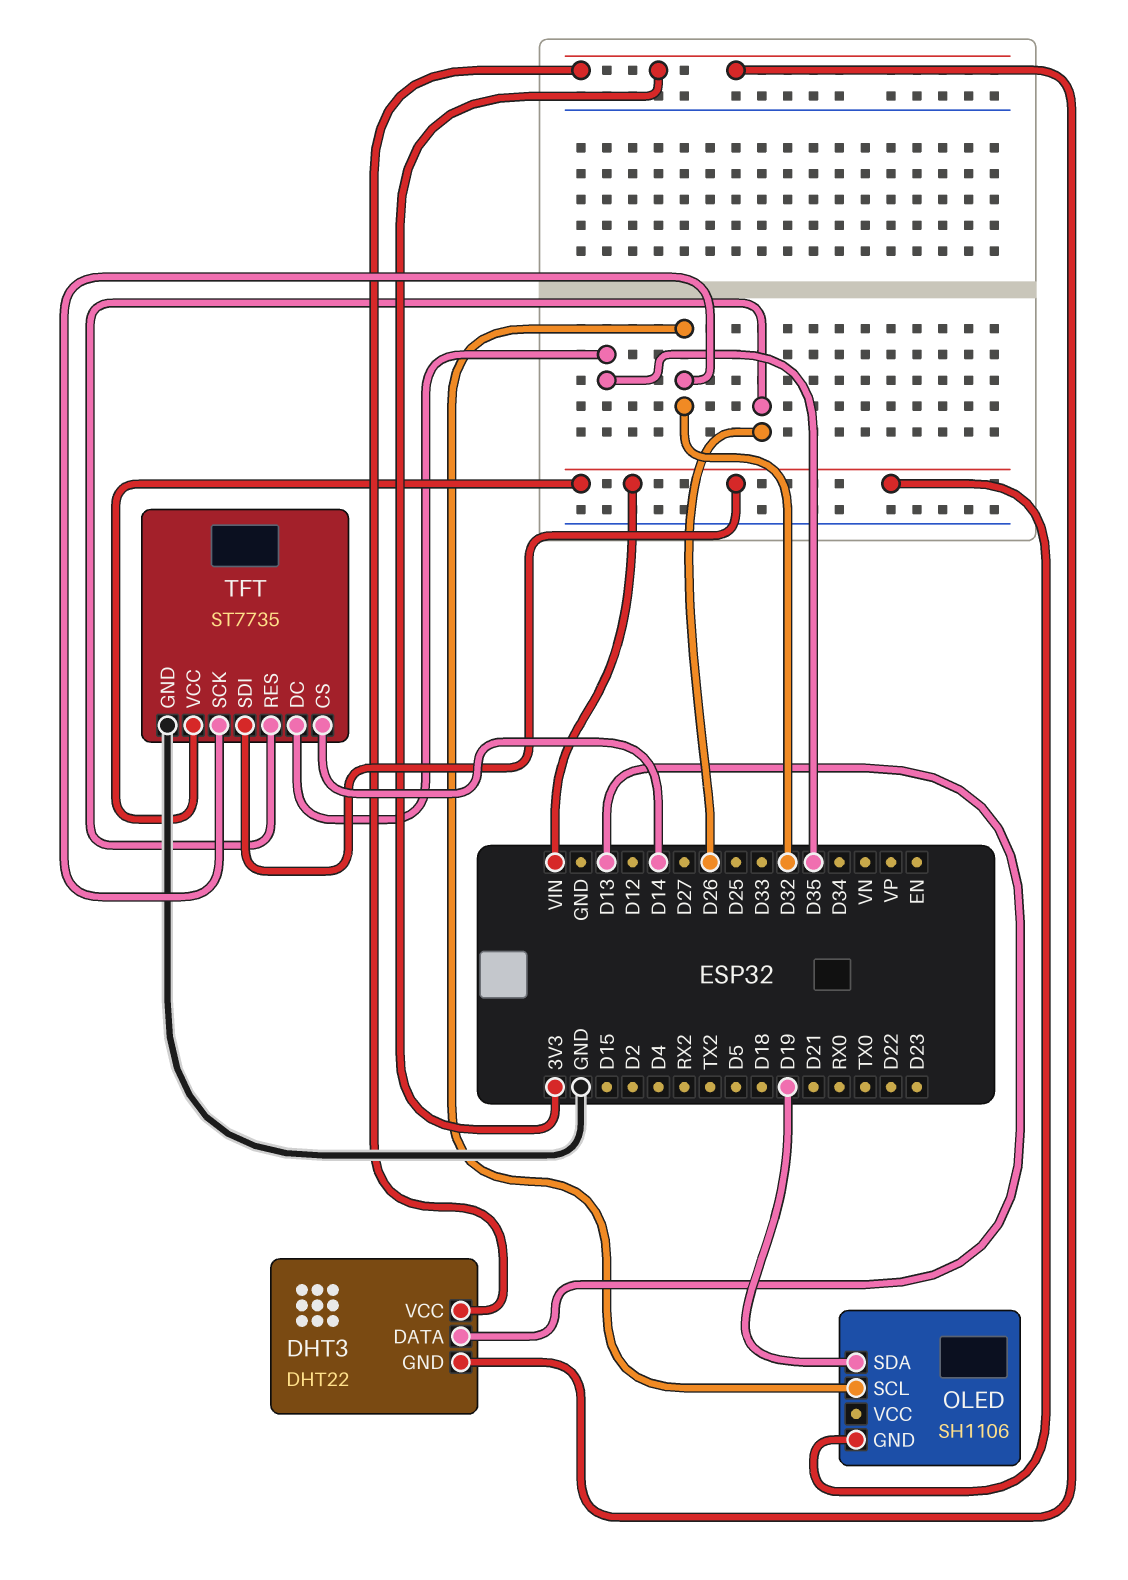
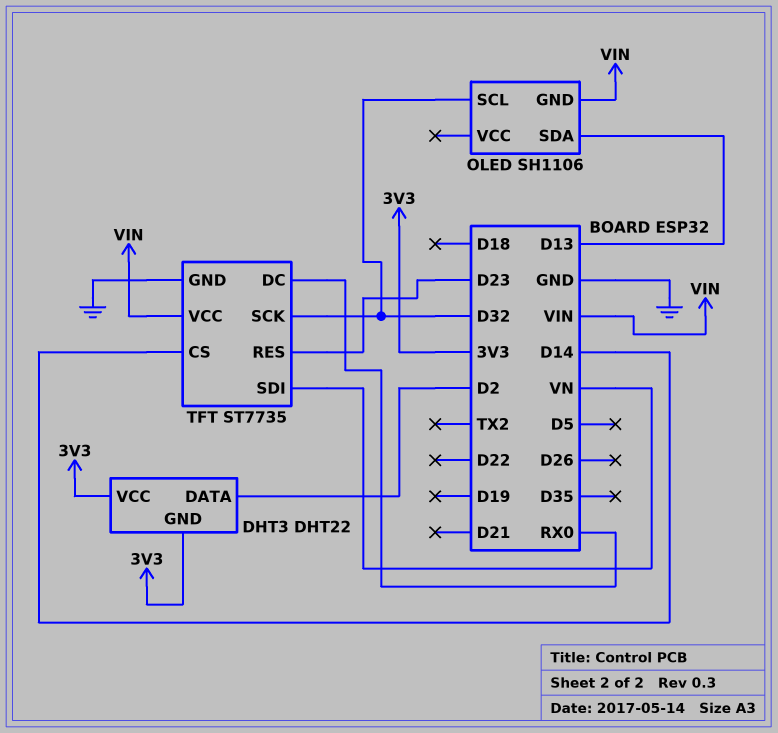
DHT3 pin DATA: D13 -> D2
OLED pin SDA: D19 -> D13
TFT pin DC: D35 -> RX0
TFT pin RES: D26 -> D23
TFT pin SDI: VIN -> VN

